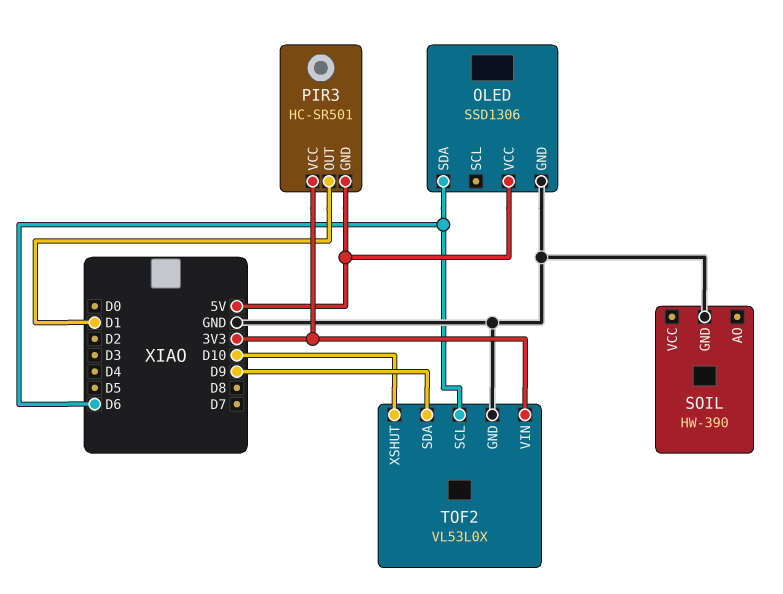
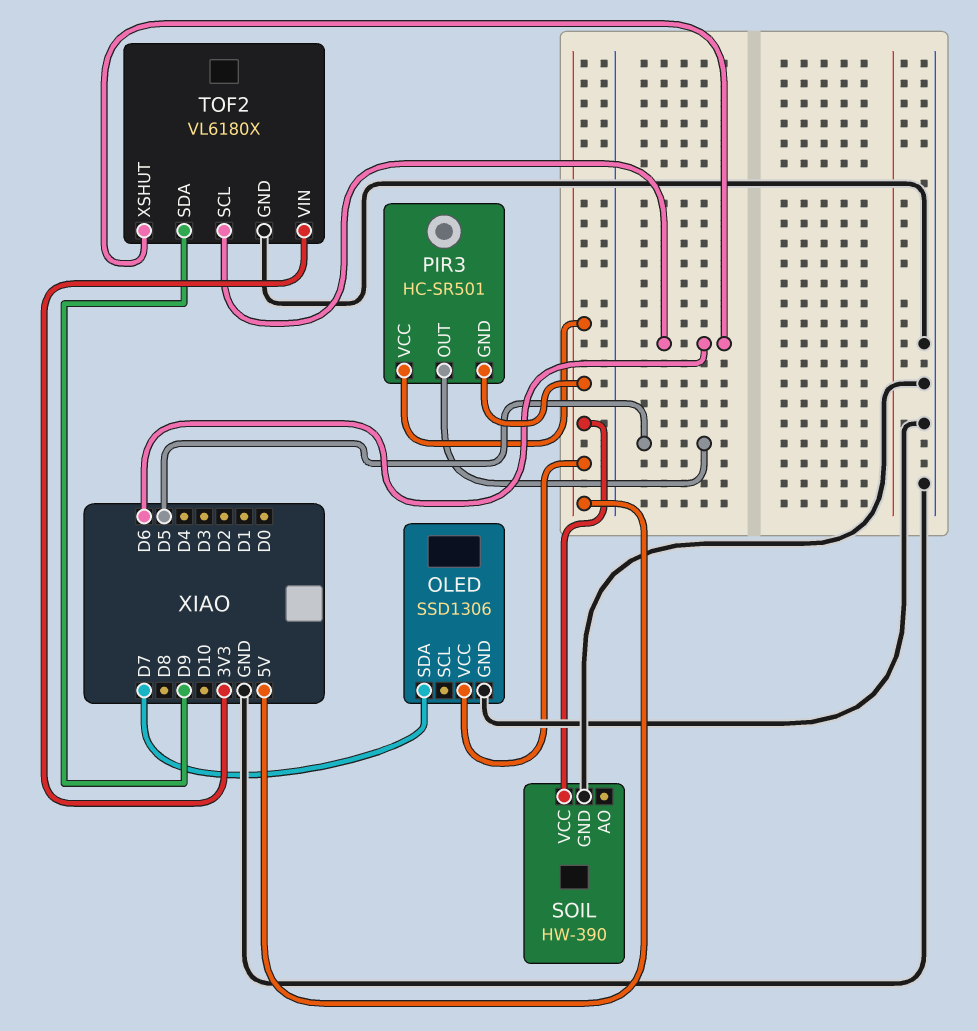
OLED pin SDA: D6 -> D7
PIR3 pin OUT: D1 -> D5
PIR3 pin VCC: 3V3 -> 5V
SOIL pin VCC: none -> 5V
TOF2: VL53L0X -> VL6180X
TOF2 pin XSHUT: D10 -> D6

